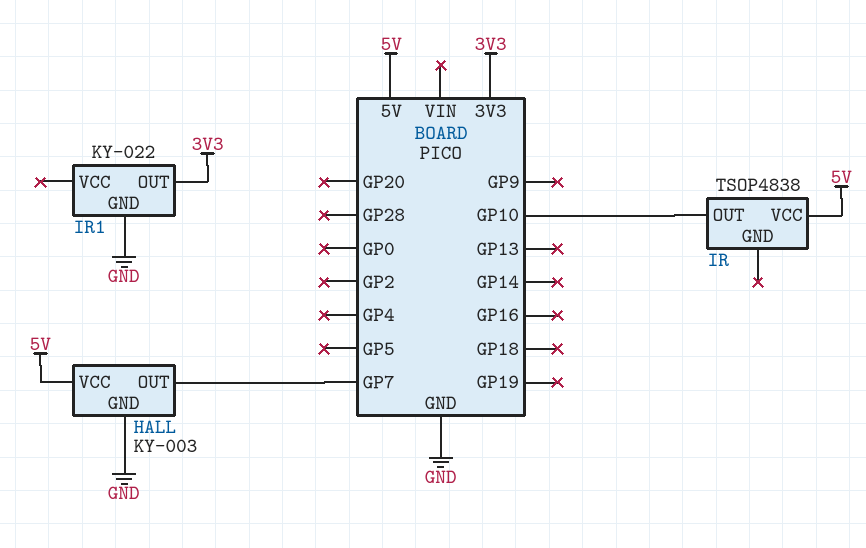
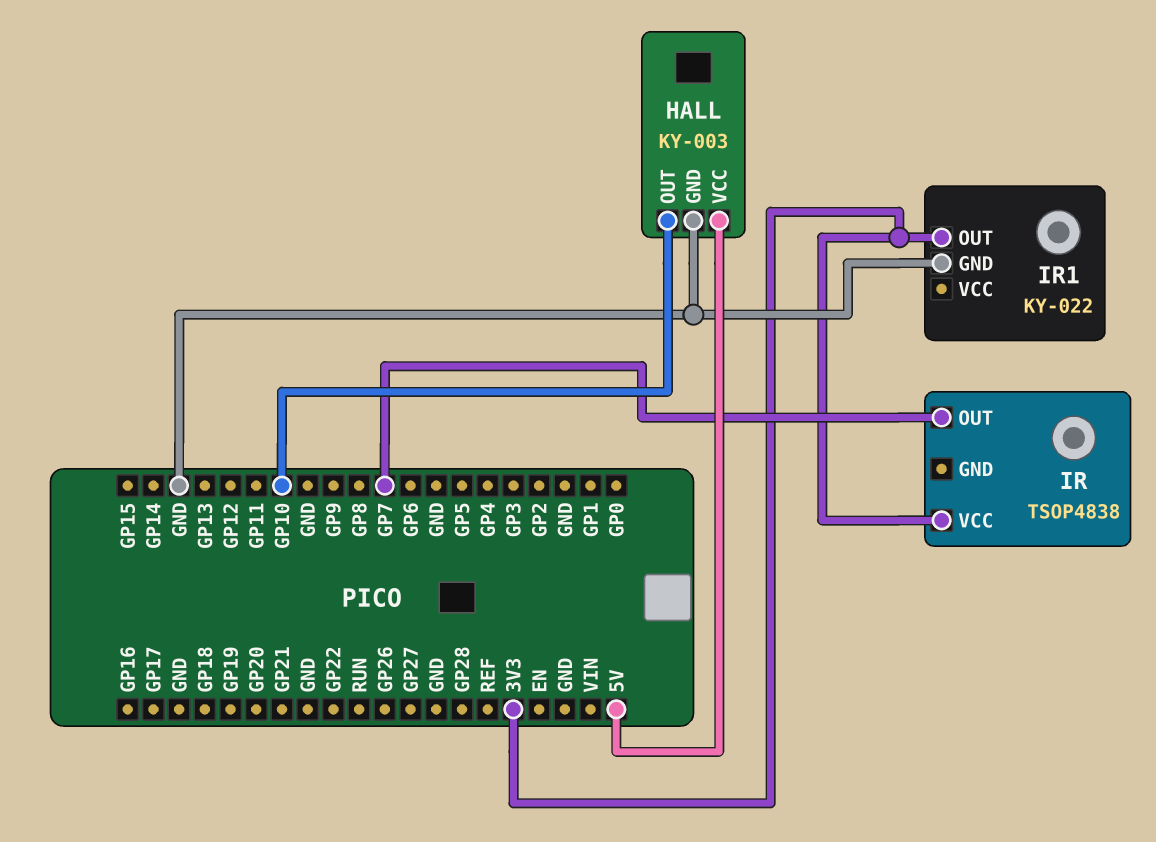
HALL pin OUT: GP7 -> GP10
IR pin OUT: GP10 -> GP7
IR pin VCC: 5V -> 3V3

